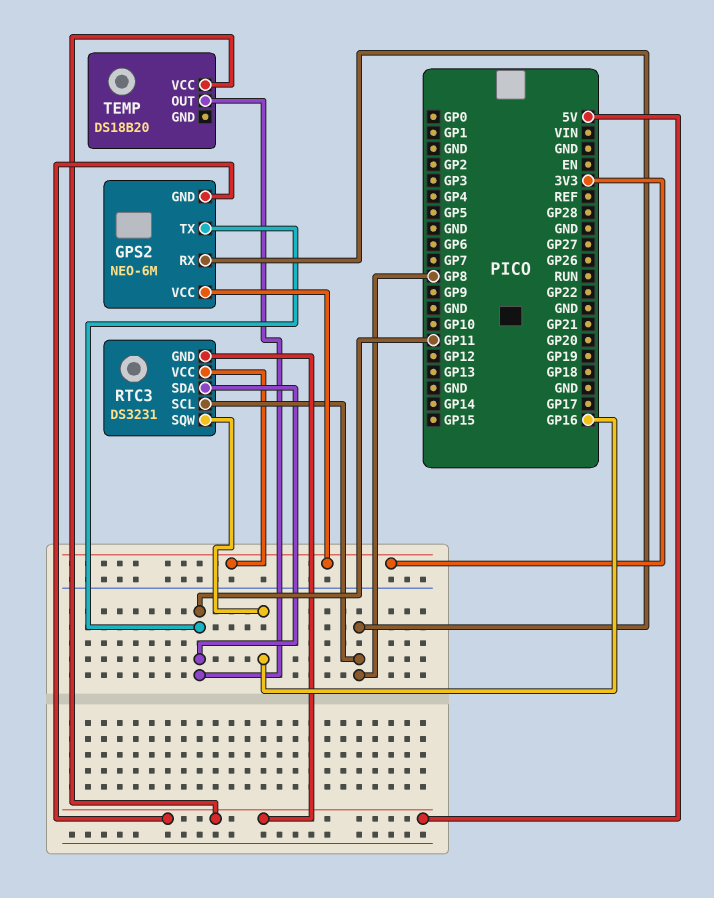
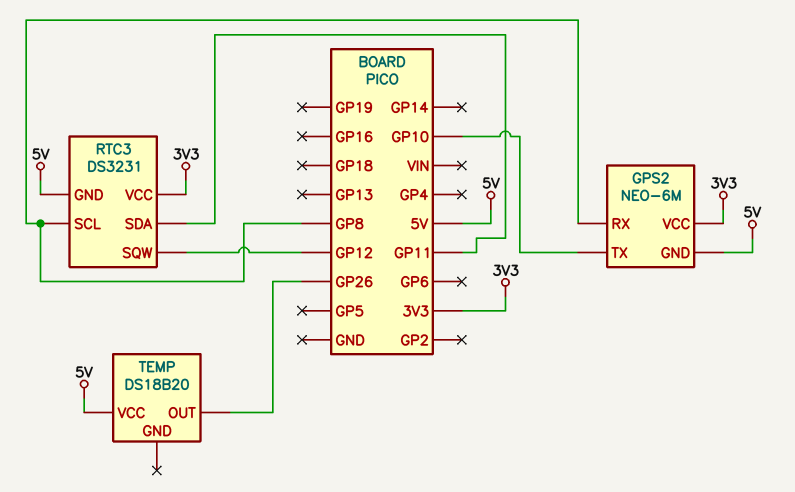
GPS2 pin TX: GP11 -> GP10
RTC3 pin SQW: GP16 -> GP12
TEMP pin OUT: GP11 -> GP26

